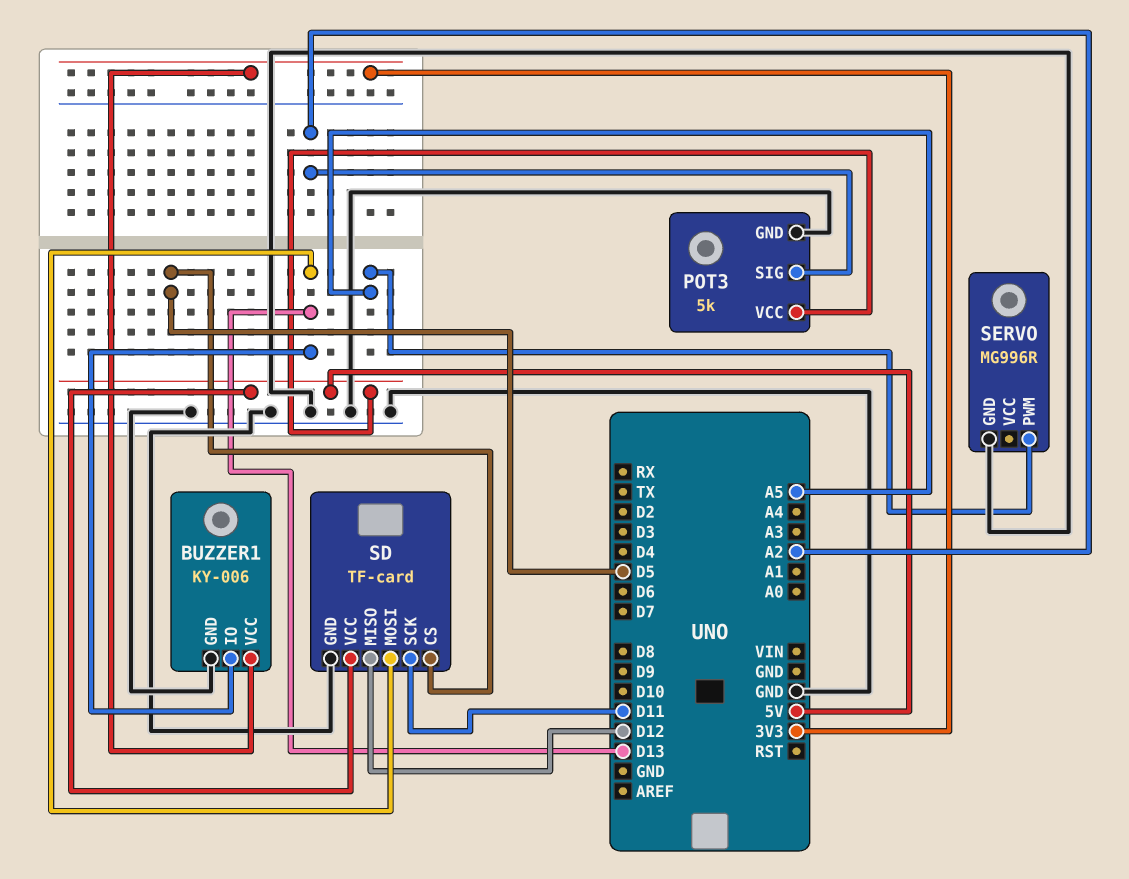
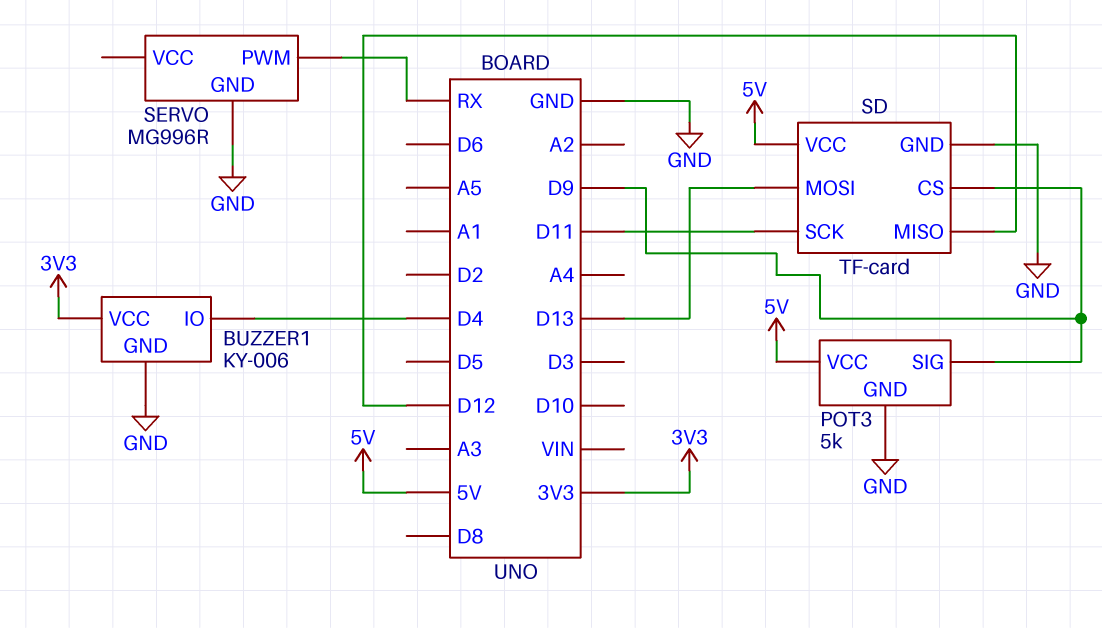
BUZZER1 pin IO: D13 -> D4
POT3 pin SIG: A2 -> D9
SD pin CS: D5 -> D9
SERVO pin PWM: A5 -> RX

